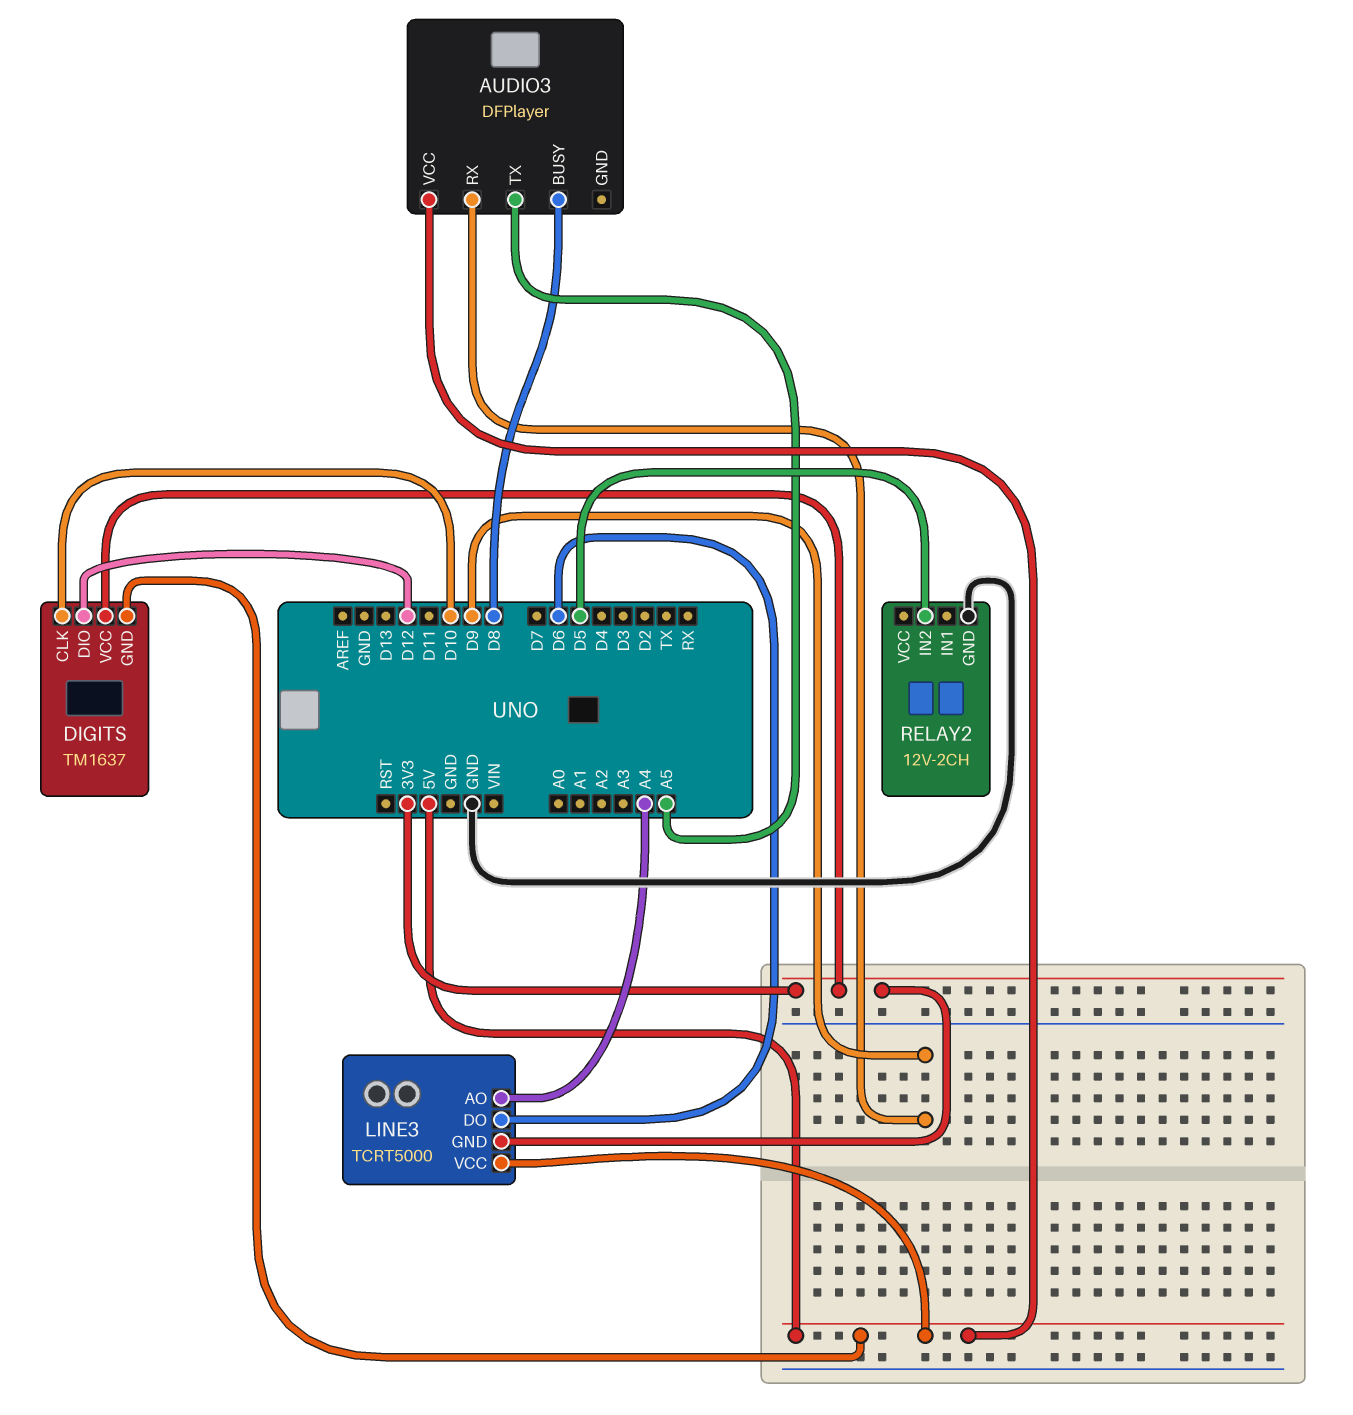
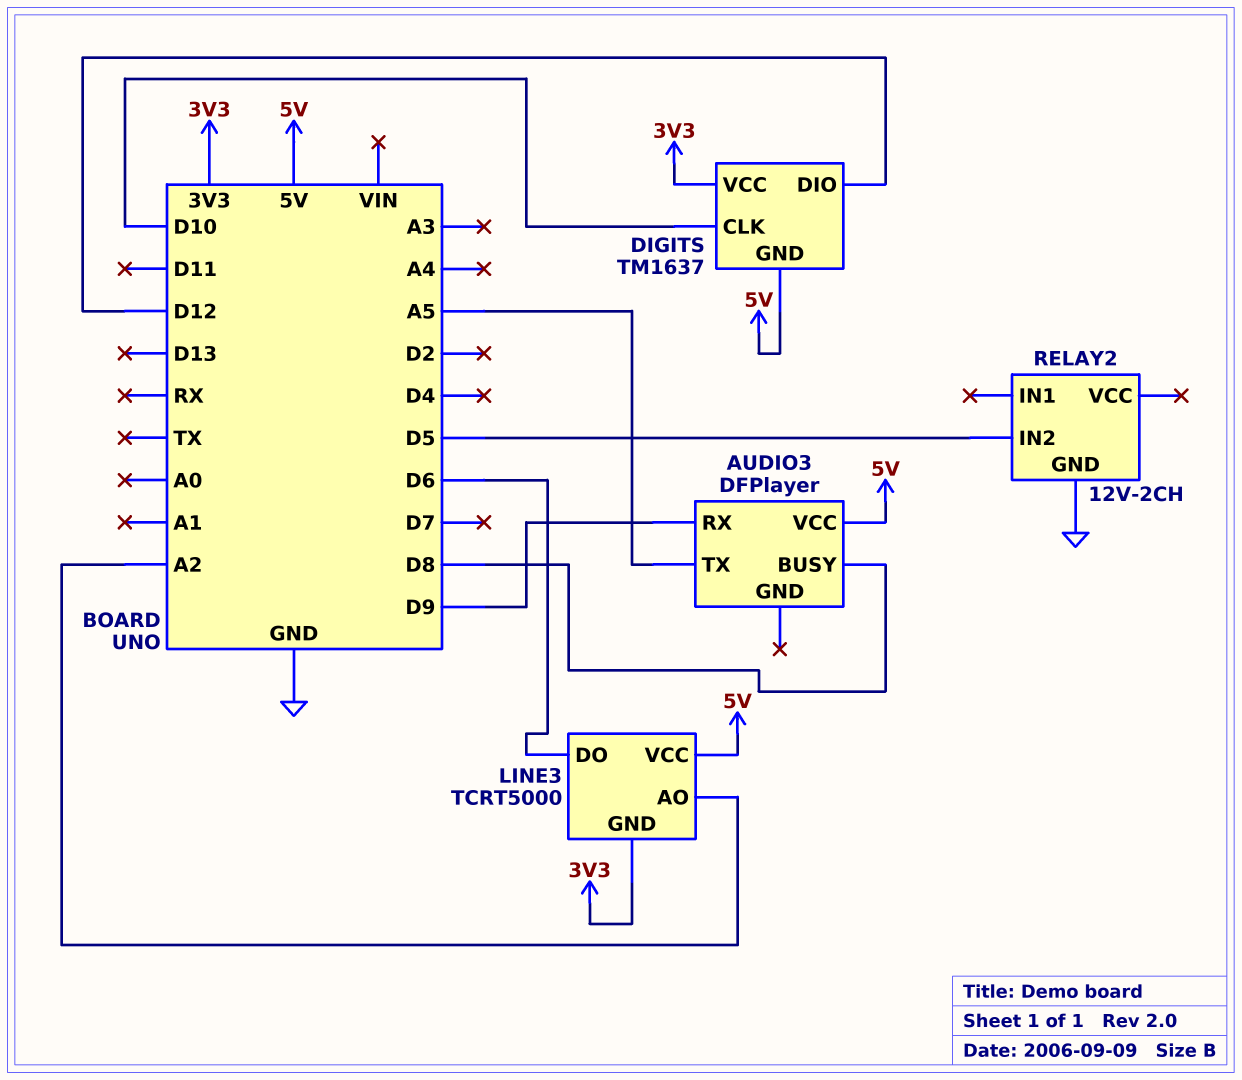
LINE3 pin AO: A4 -> A2

